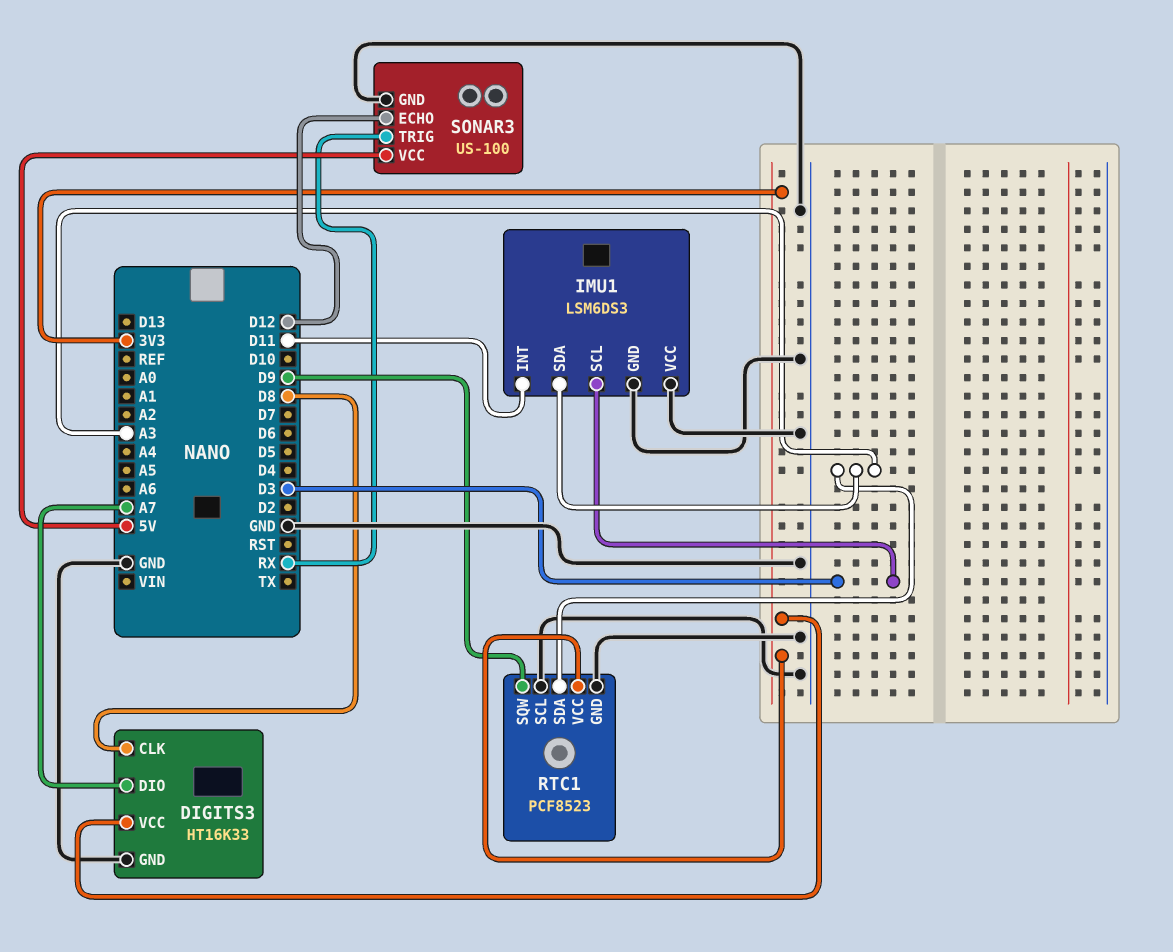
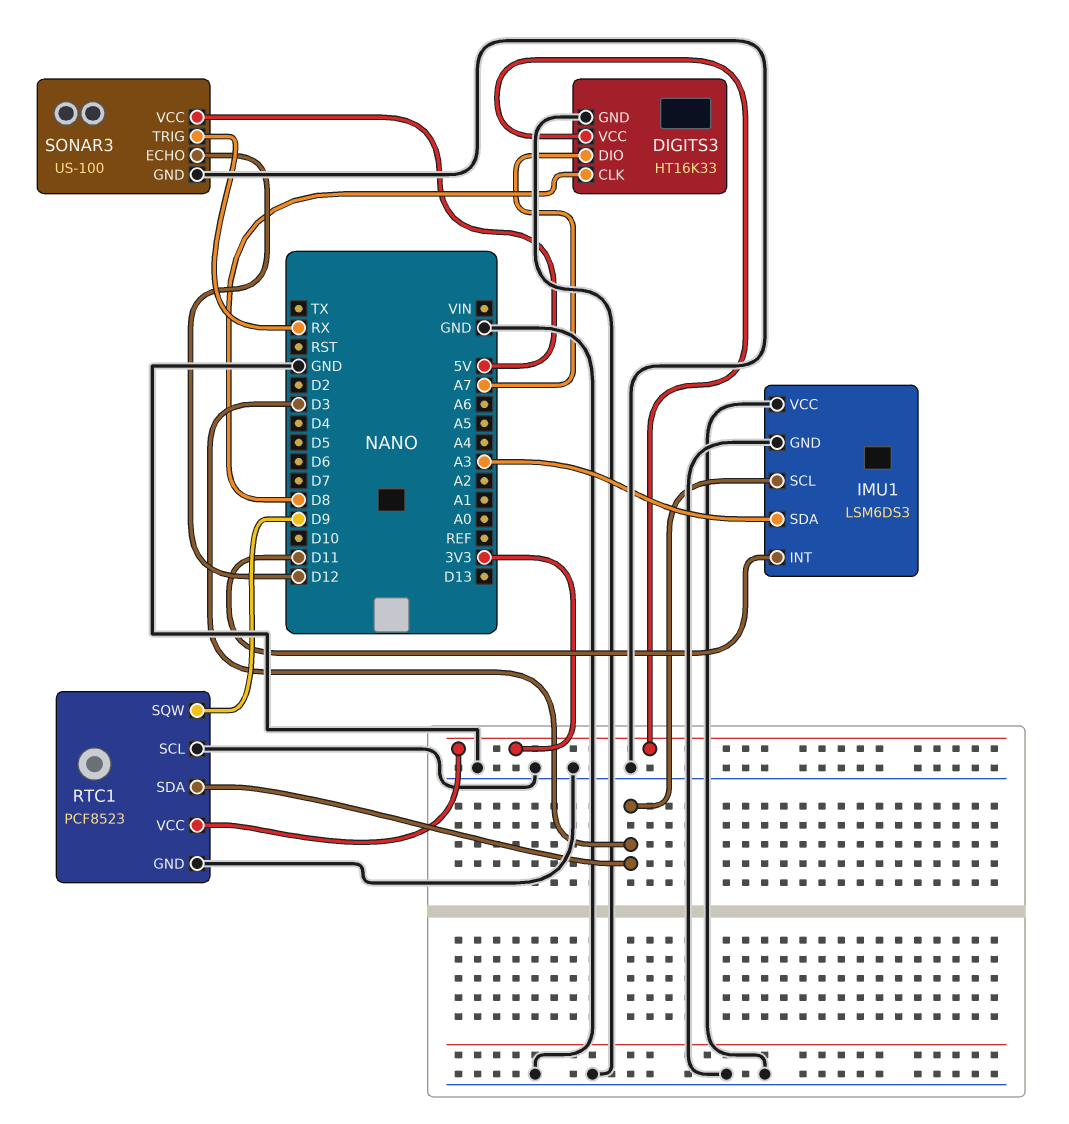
RTC1 pin SDA: A3 -> D3

